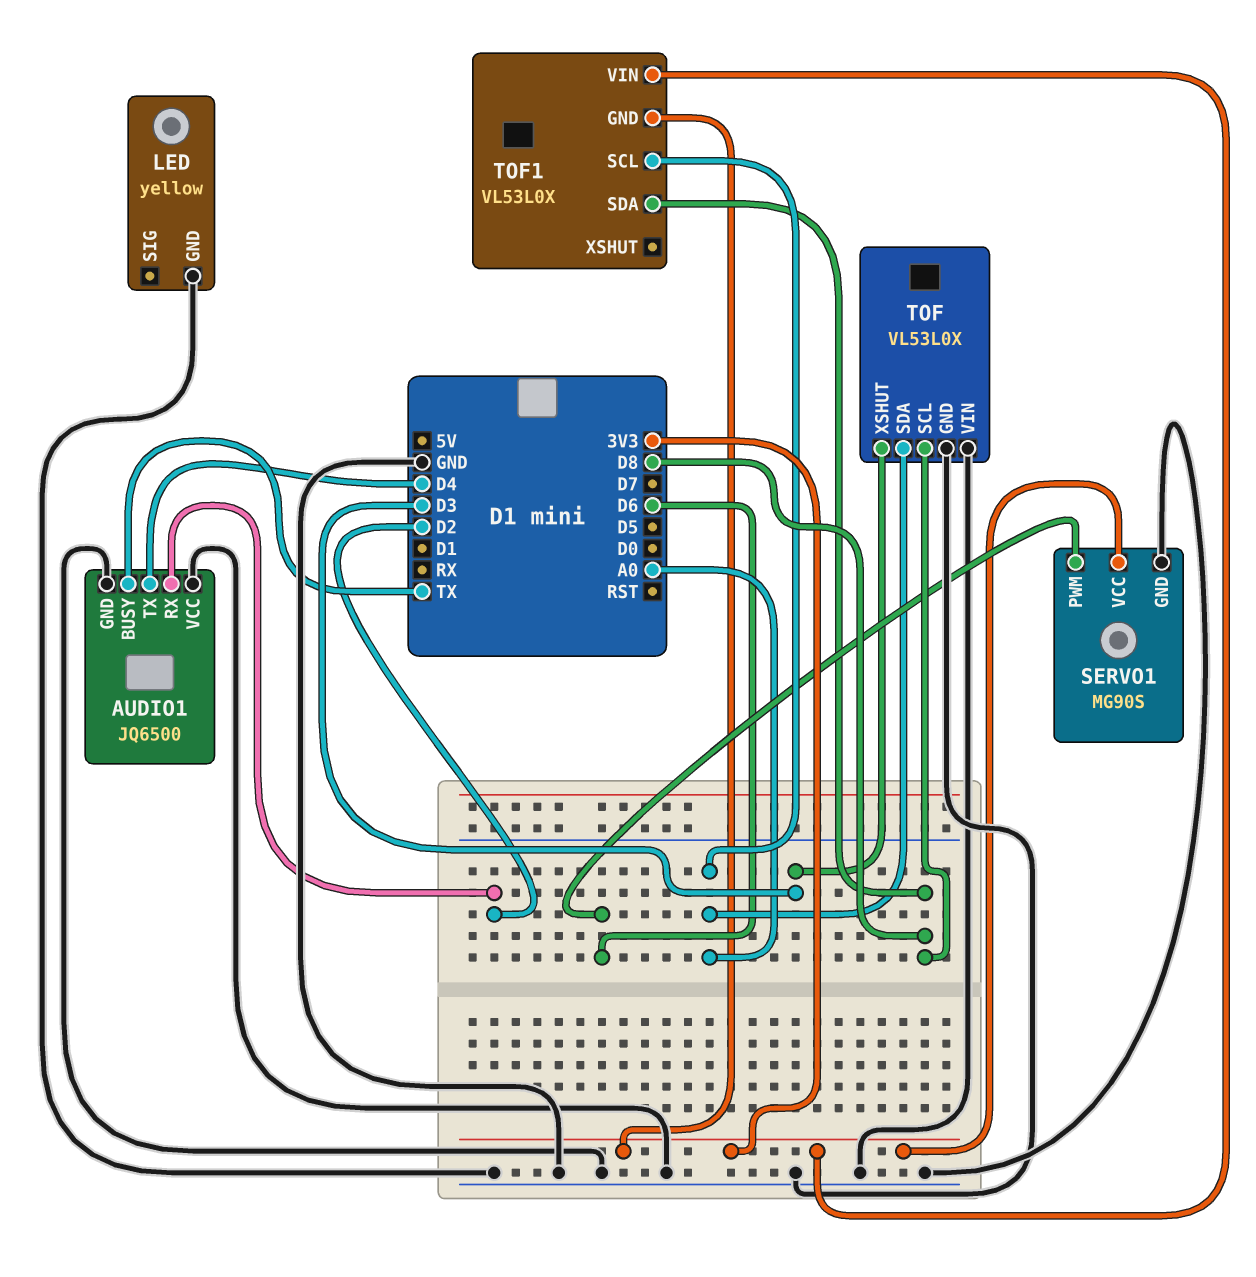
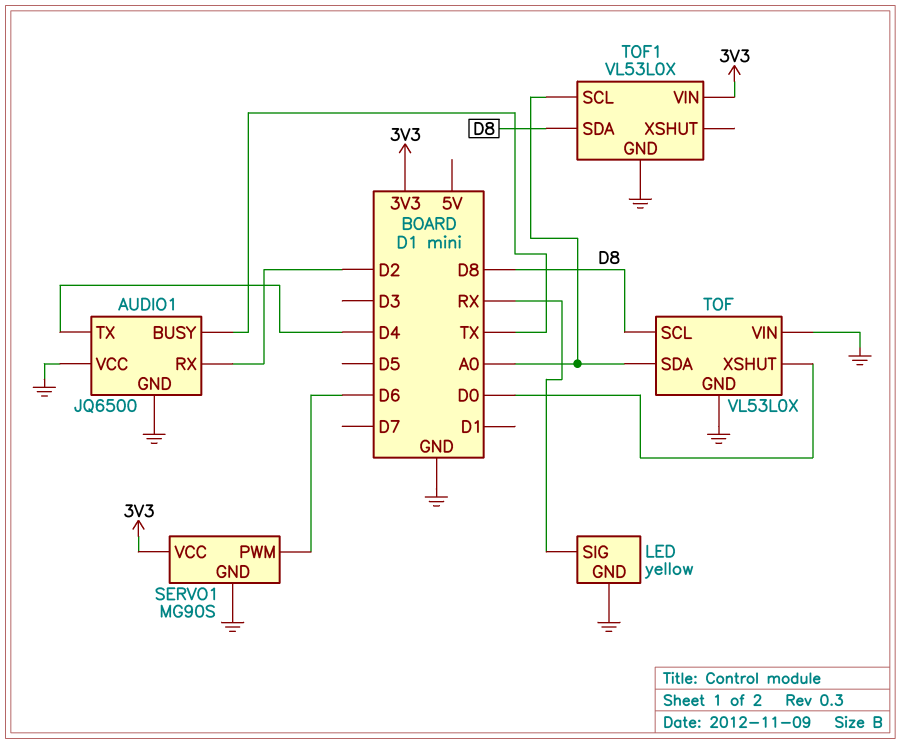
LED pin SIG: none -> RX
TOF pin XSHUT: D3 -> D0
TOF1 pin GND: 3V3 -> GND

